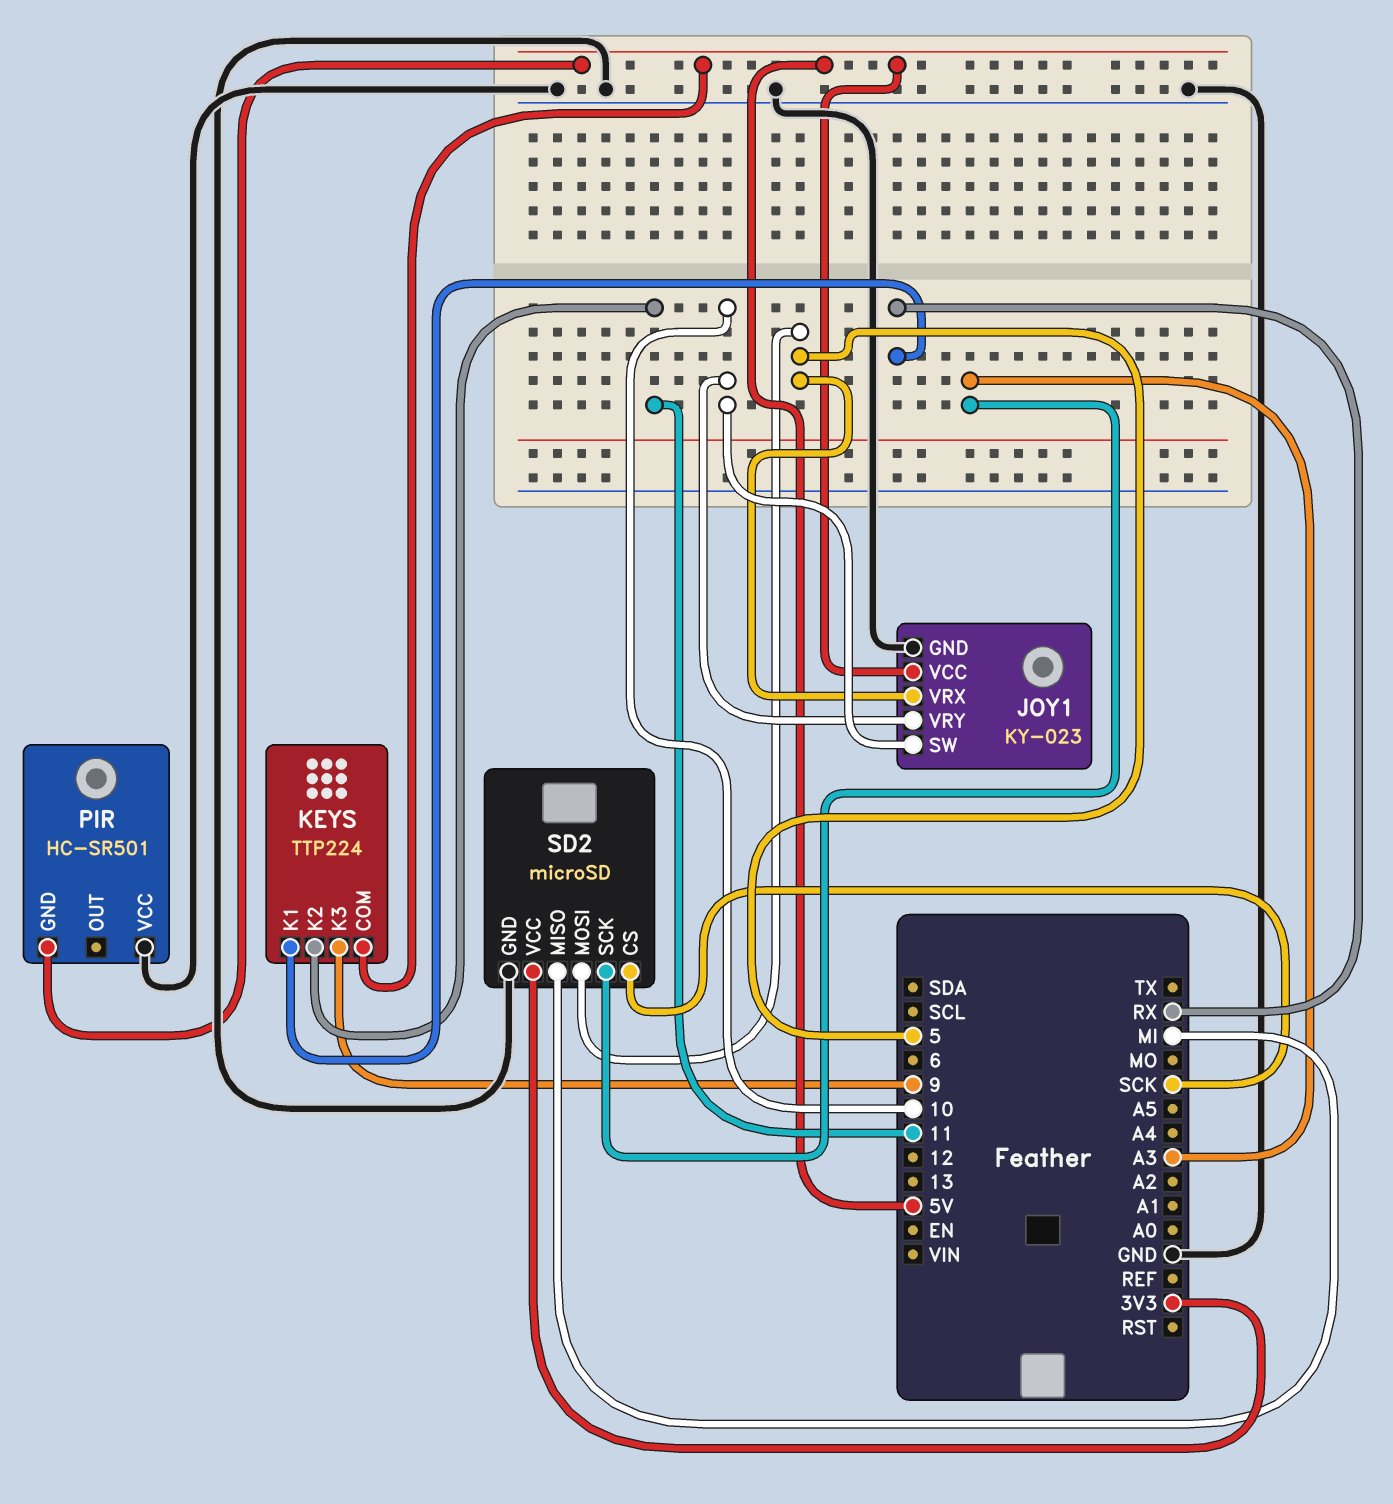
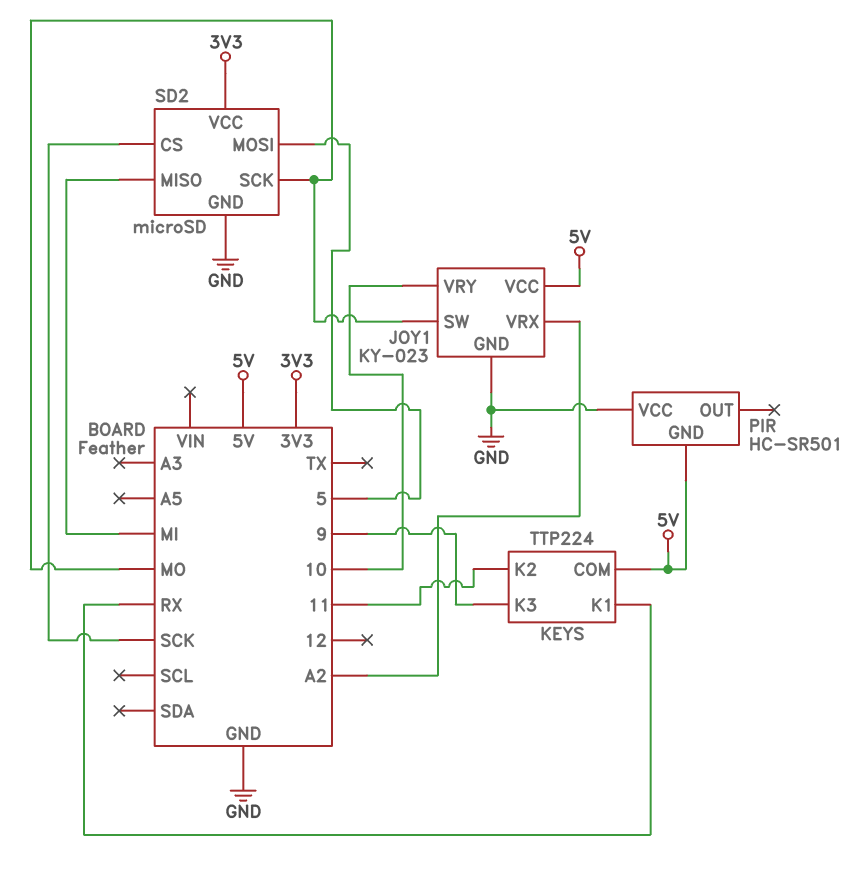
JOY1 pin SW: 10 -> MO
JOY1 pin VRX: 5 -> A2
SD2 pin SCK: A3 -> MO

